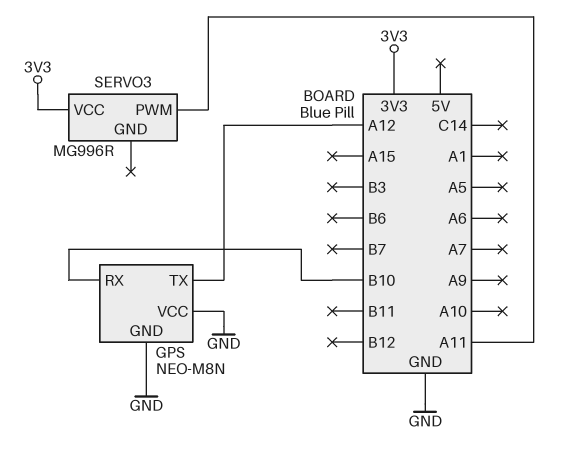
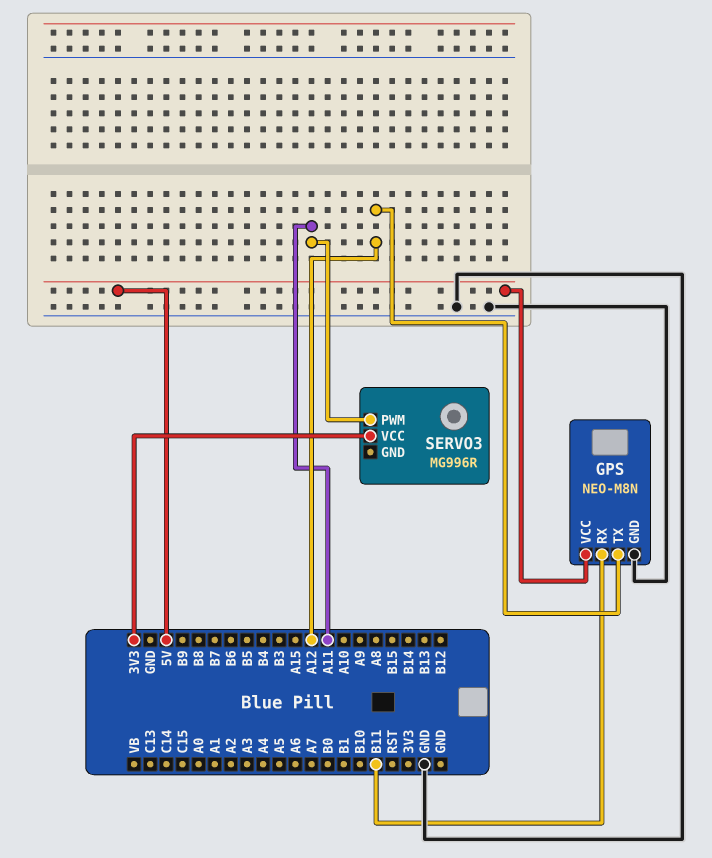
GPS pin RX: B10 -> B11
GPS pin VCC: GND -> 5V

